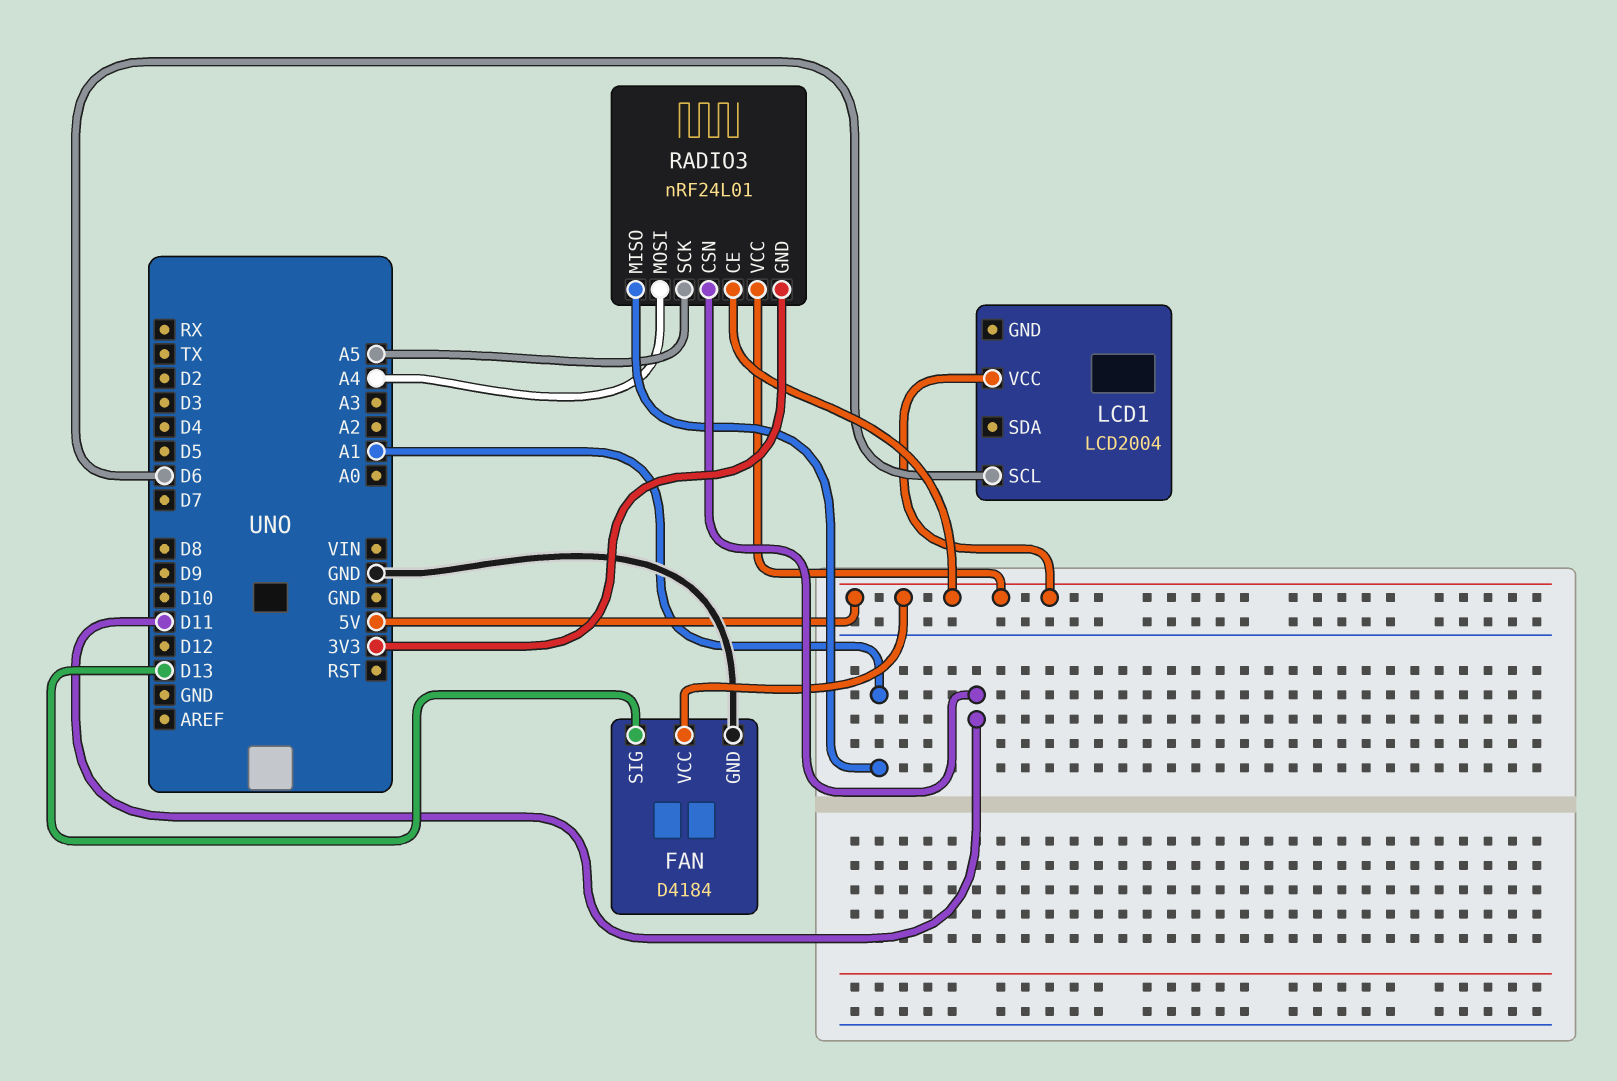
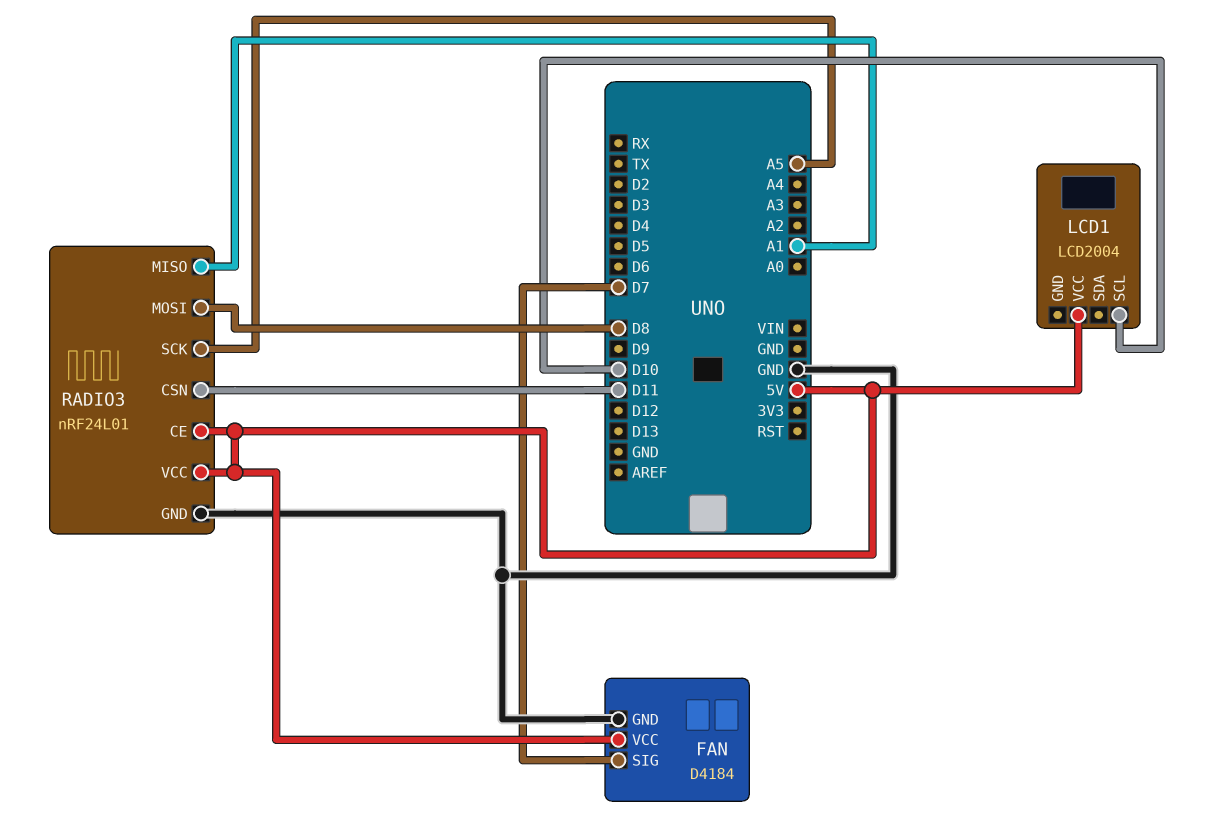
FAN pin SIG: D13 -> D7
LCD1 pin SCL: D6 -> D10
RADIO3 pin GND: 3V3 -> GND
RADIO3 pin MOSI: A4 -> D8

